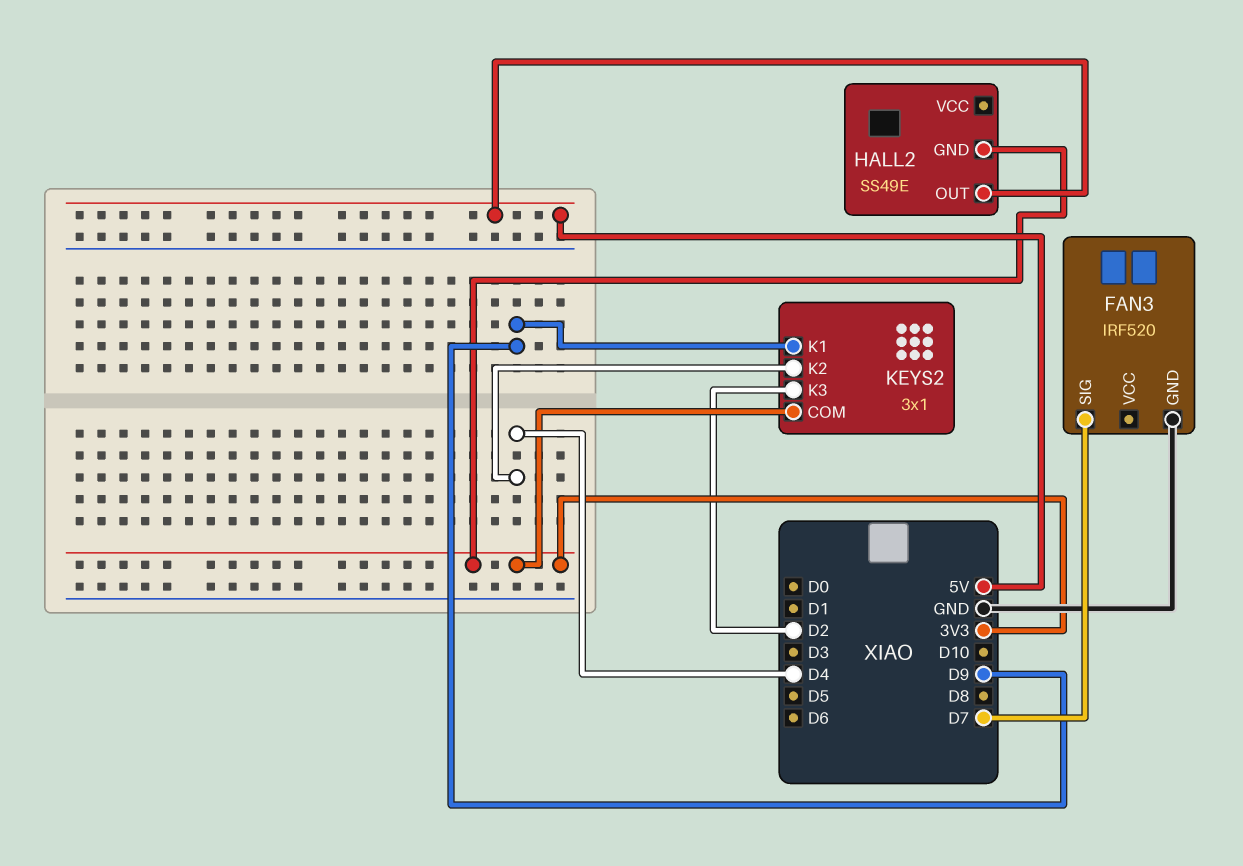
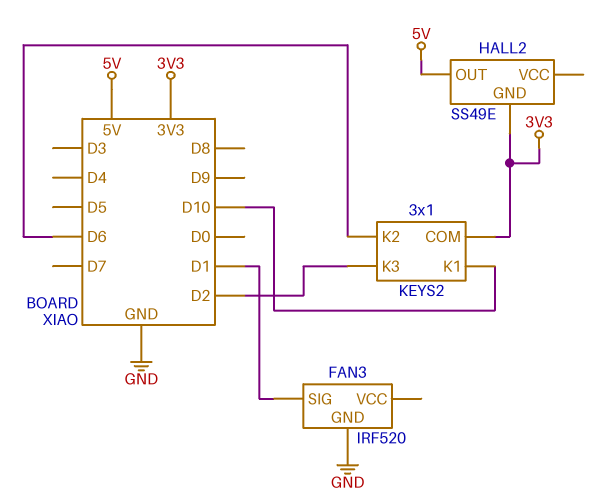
FAN3 pin SIG: D7 -> D1
KEYS2 pin K1: D9 -> D10
KEYS2 pin K2: D4 -> D6

